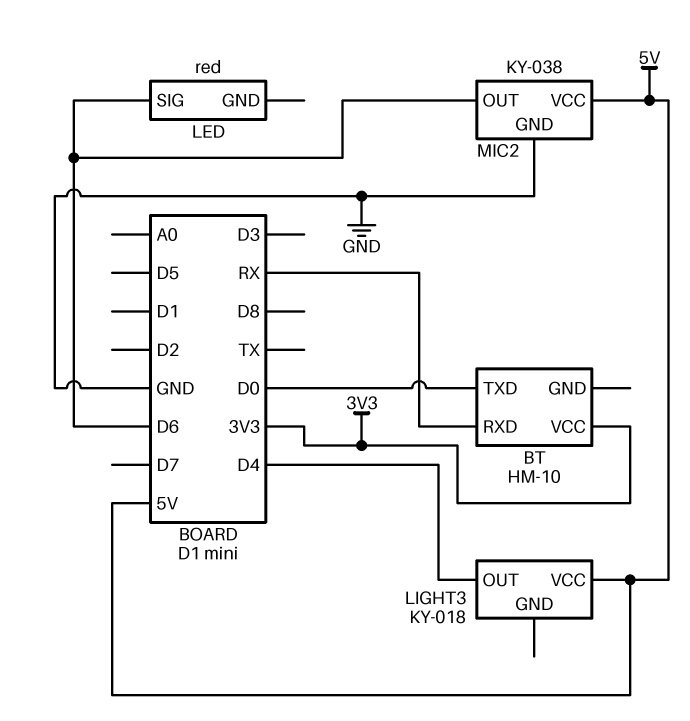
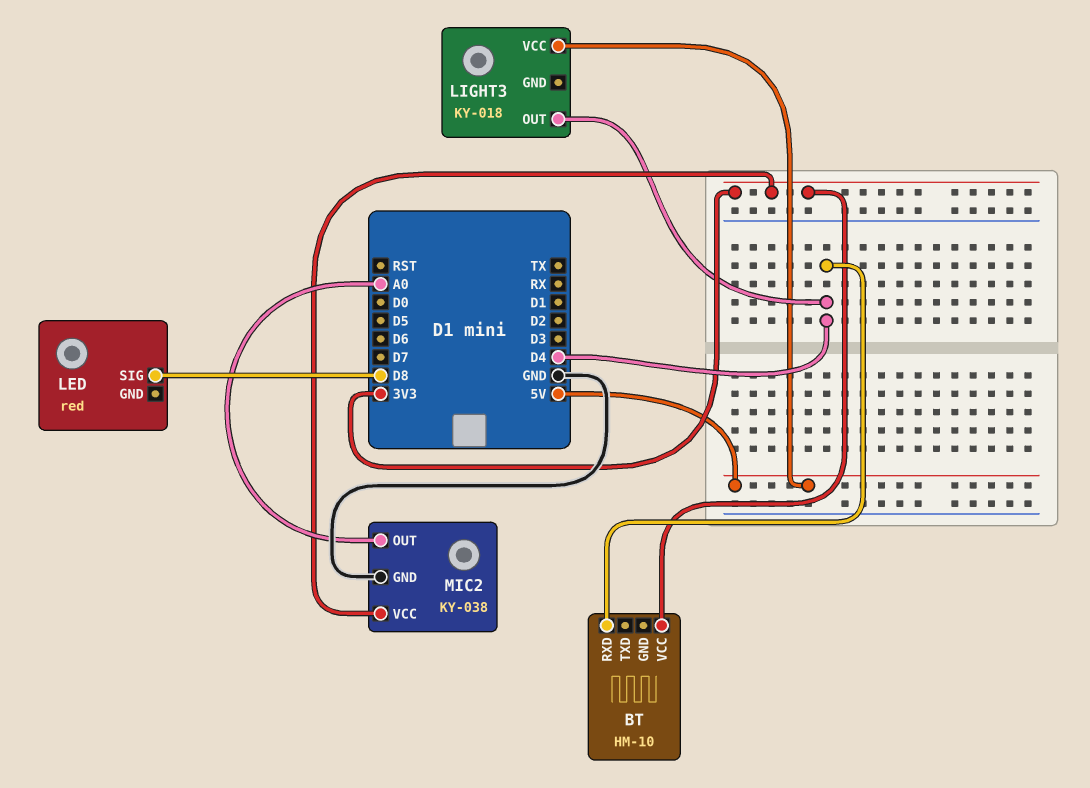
BT pin RXD: RX -> D4
BT pin TXD: D0 -> none
LED pin SIG: D6 -> D8
MIC2 pin OUT: D6 -> A0
MIC2 pin VCC: 5V -> 3V3

